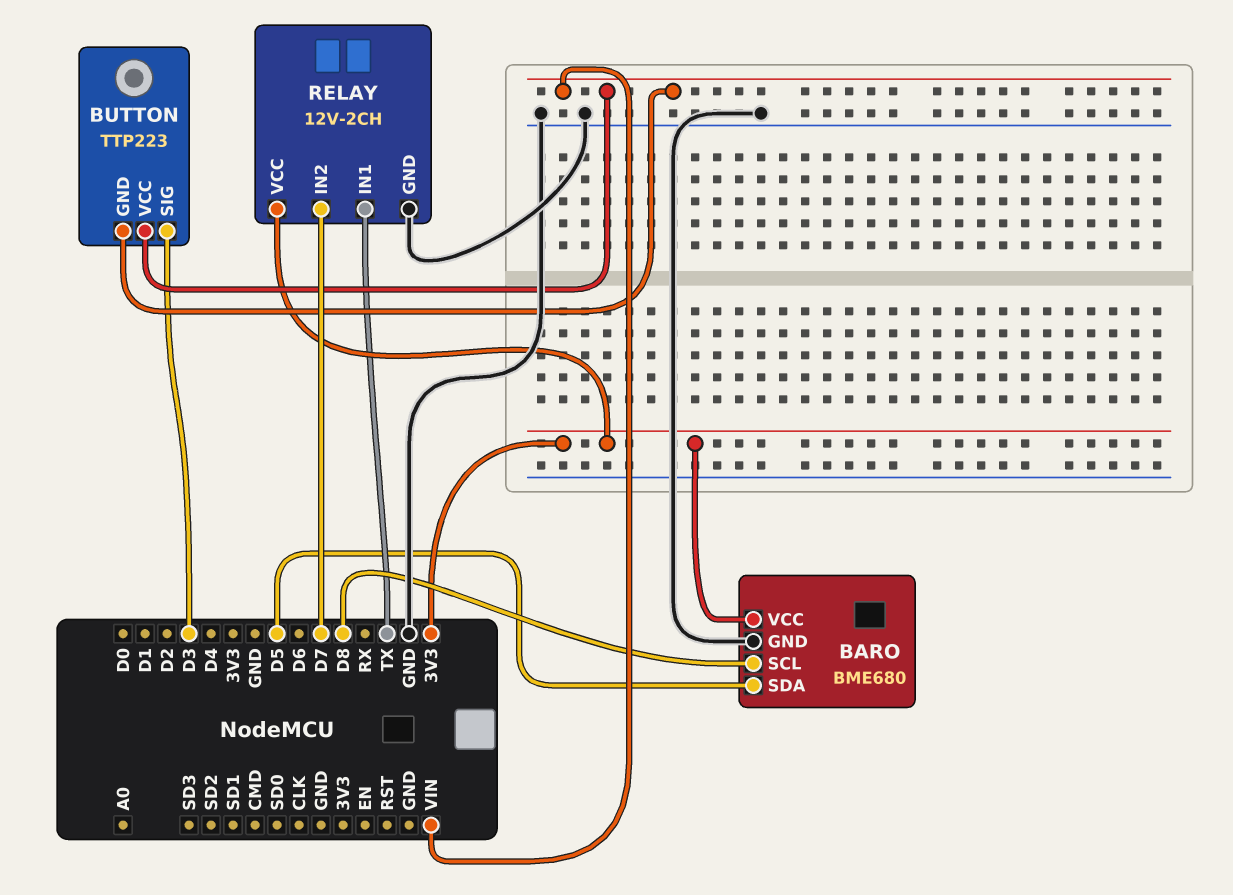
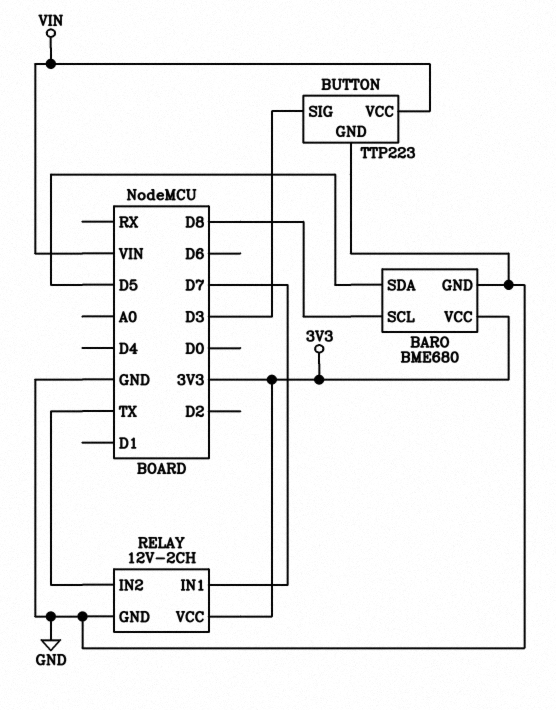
BUTTON pin GND: VIN -> GND
RELAY pin IN1: TX -> D7
RELAY pin IN2: D7 -> TX

